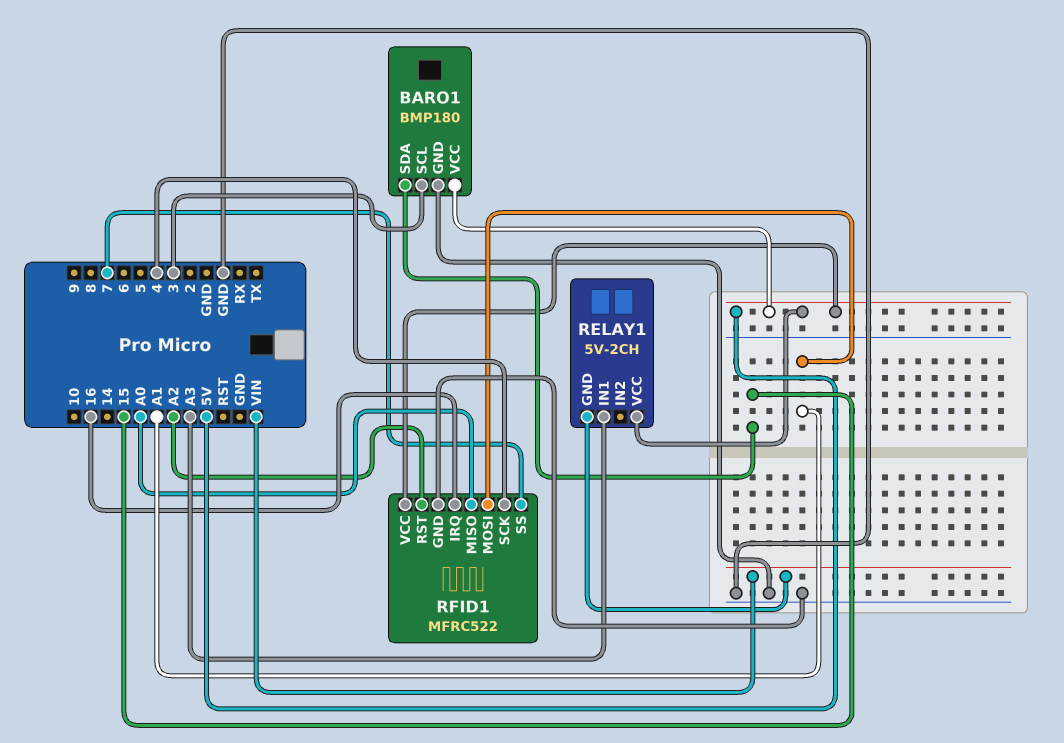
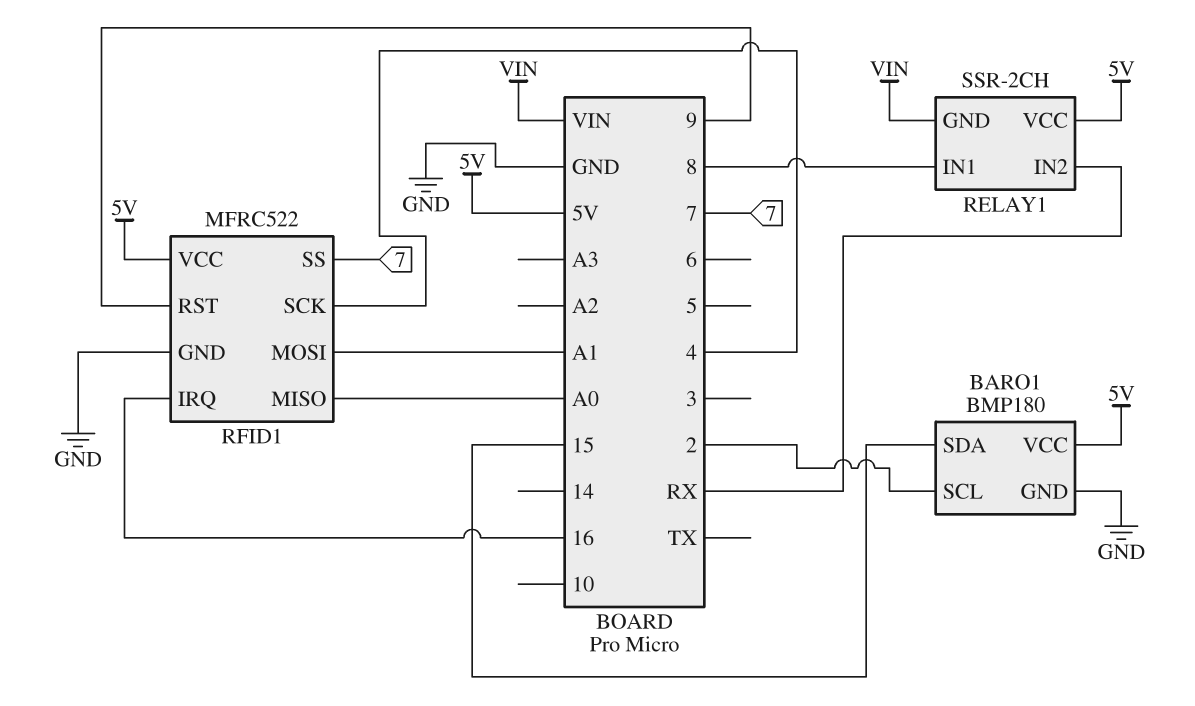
BARO1 pin SCL: 3 -> 2
RELAY1: 5V-2CH -> SSR-2CH
RELAY1 pin IN1: A3 -> 8
RELAY1 pin IN2: none -> RX
RFID1 pin RST: A2 -> 9

